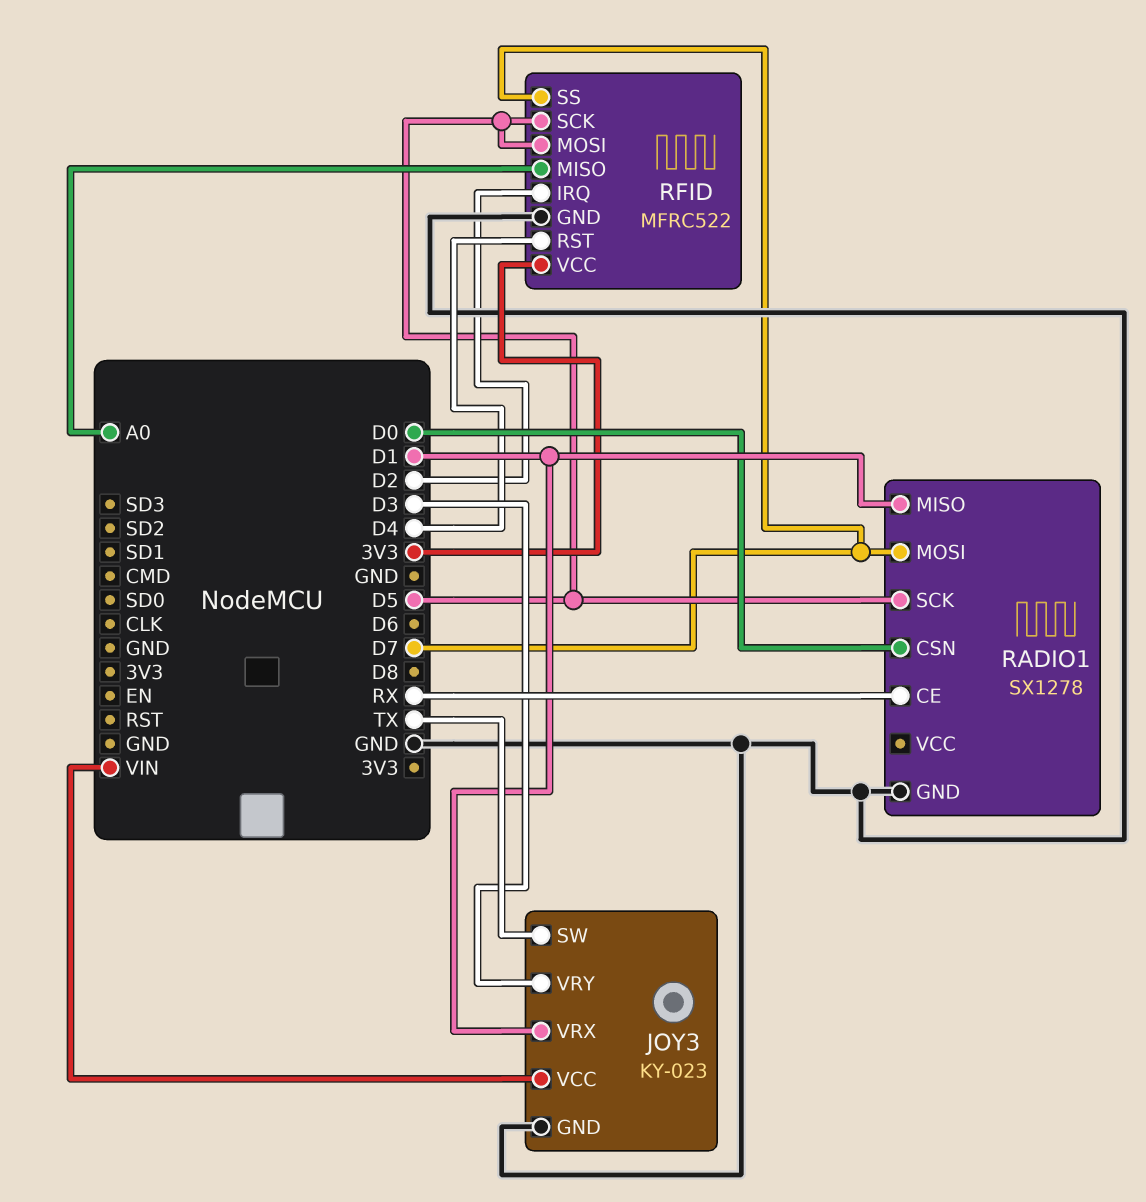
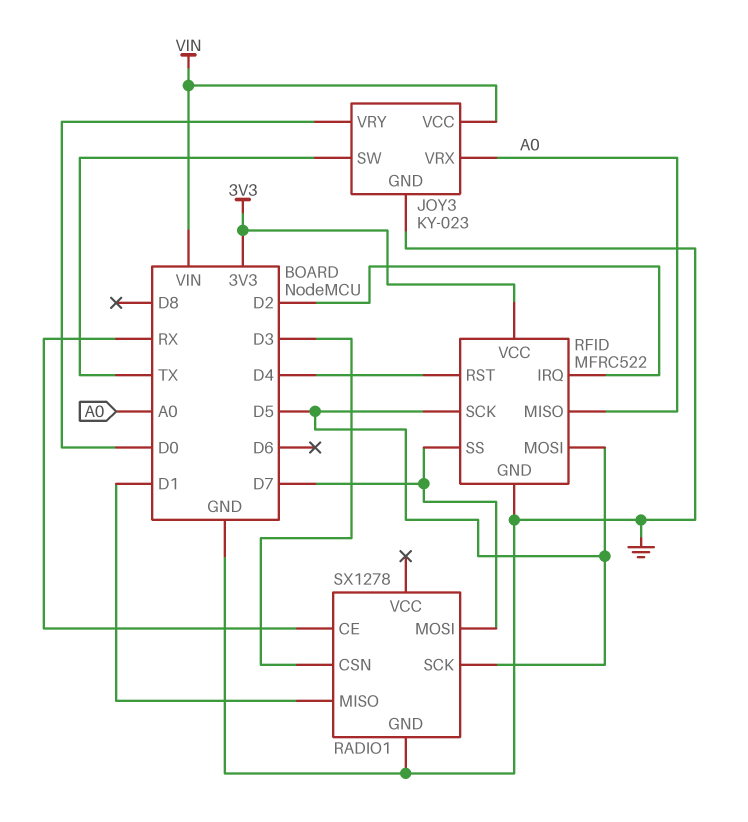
JOY3 pin VRX: D1 -> A0
JOY3 pin VRY: D3 -> D0
RADIO1 pin CSN: D0 -> D3

